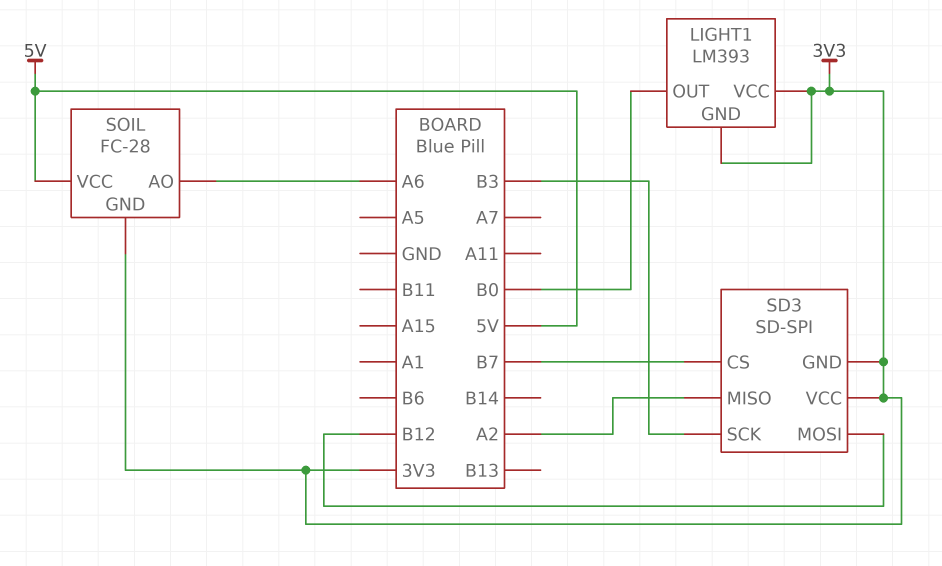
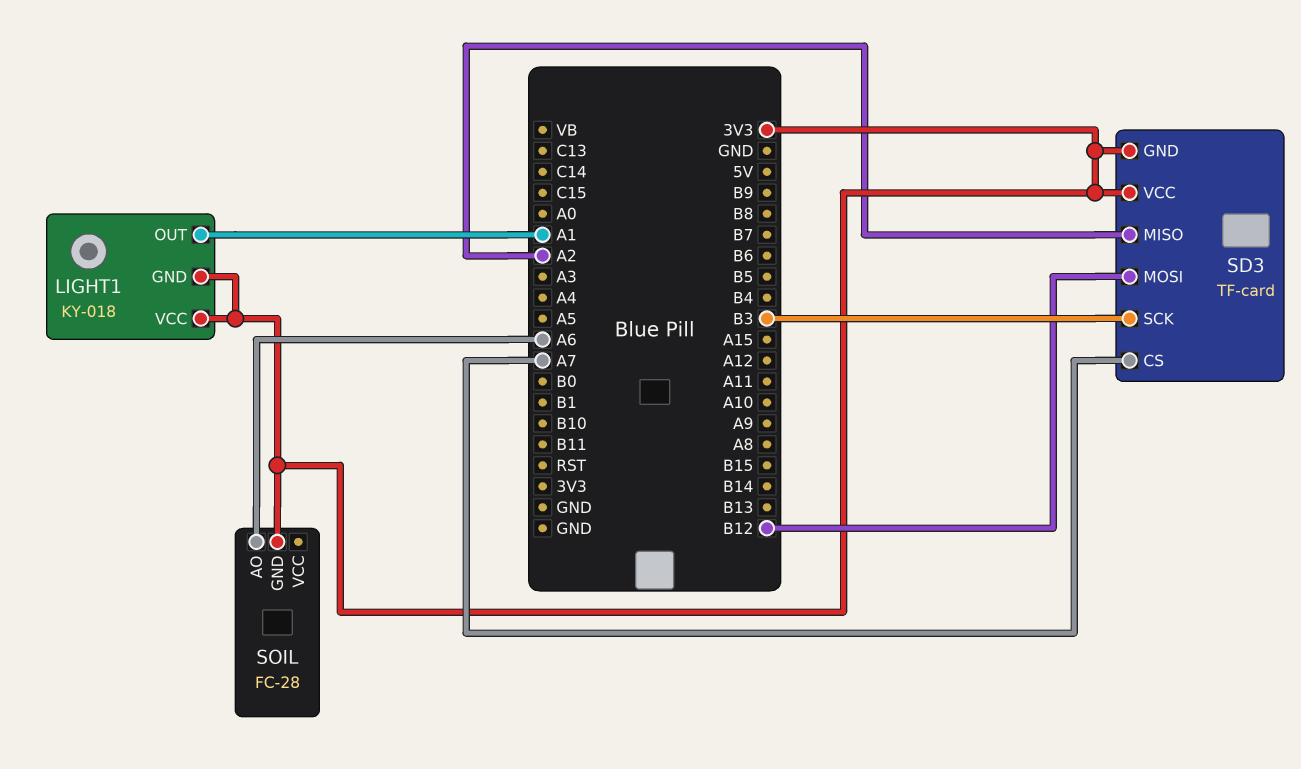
LIGHT1: LM393 -> KY-018
LIGHT1 pin OUT: B0 -> A1
SD3: SD-SPI -> TF-card
SD3 pin CS: B7 -> A7
SOIL pin VCC: 5V -> none

